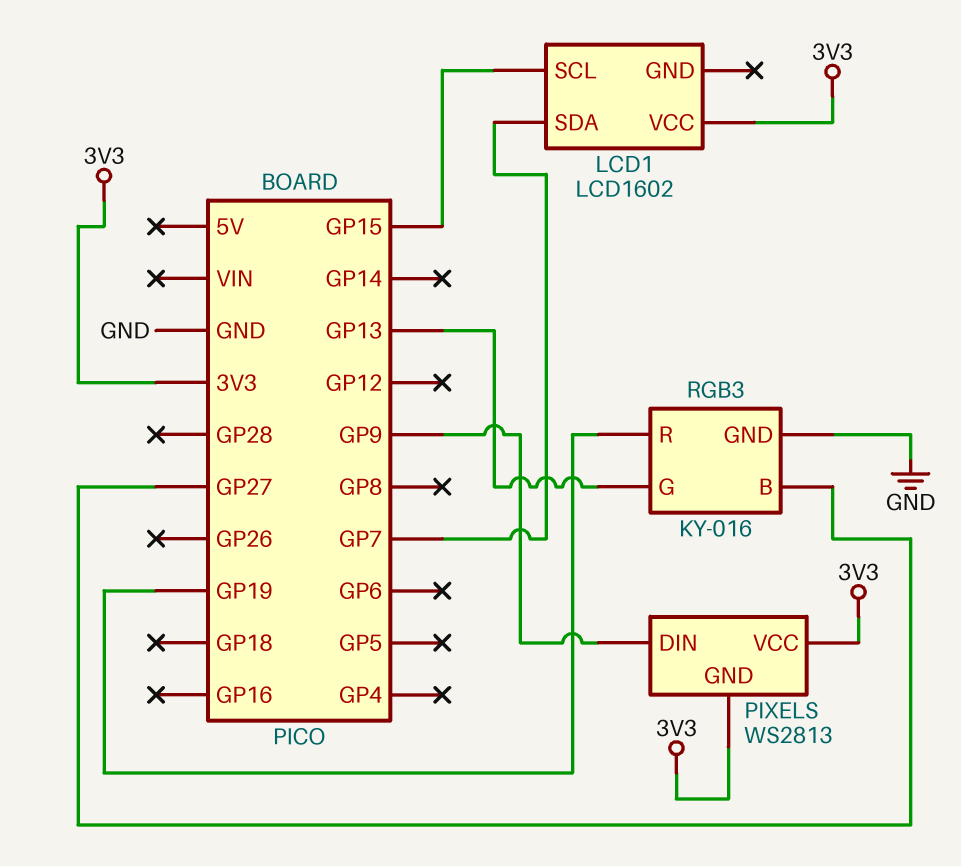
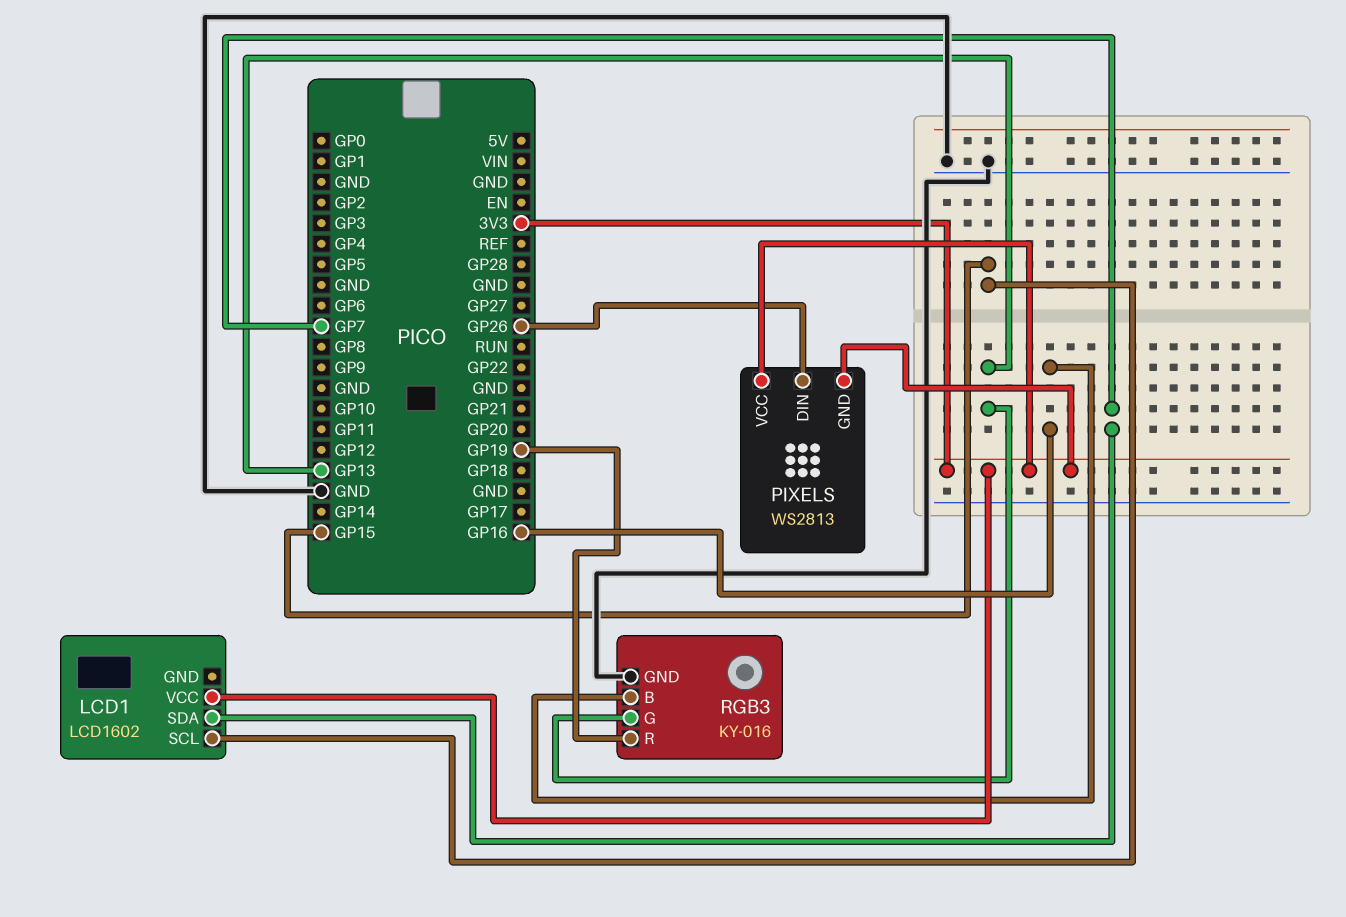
PIXELS pin DIN: GP9 -> GP26
RGB3 pin B: GP27 -> GP16

